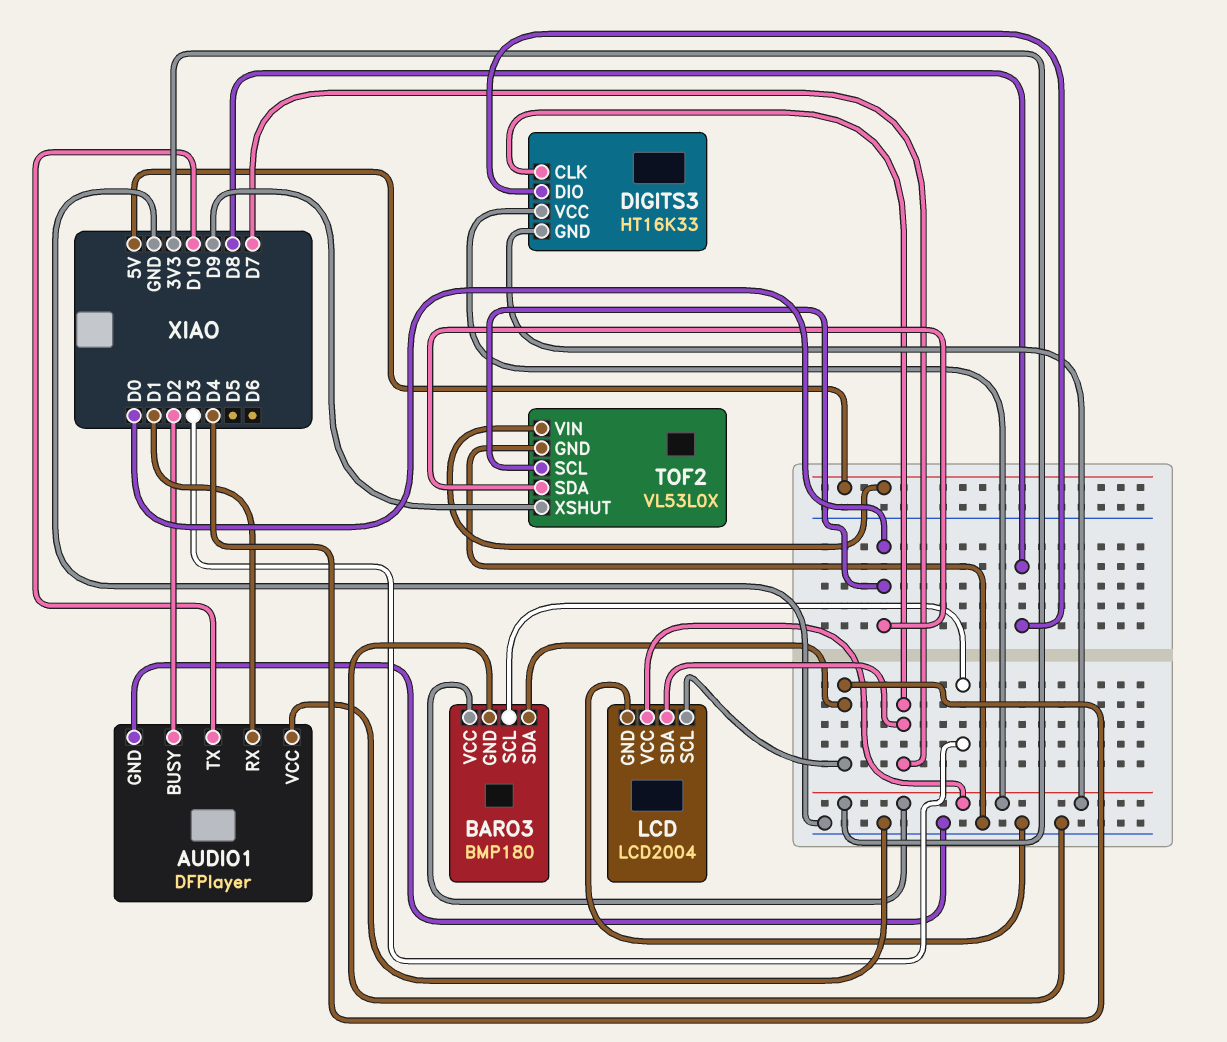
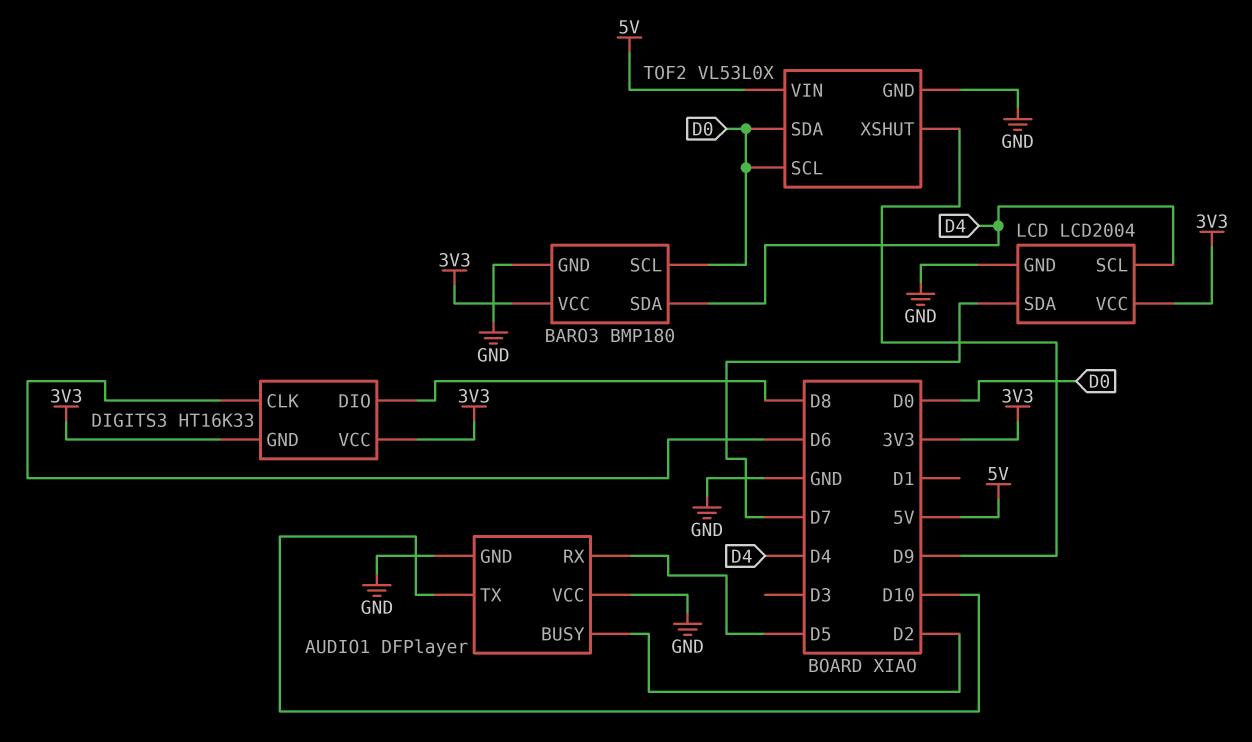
AUDIO1 pin RX: D1 -> D5
BARO3 pin SCL: D3 -> D0
DIGITS3 pin CLK: D7 -> D6

